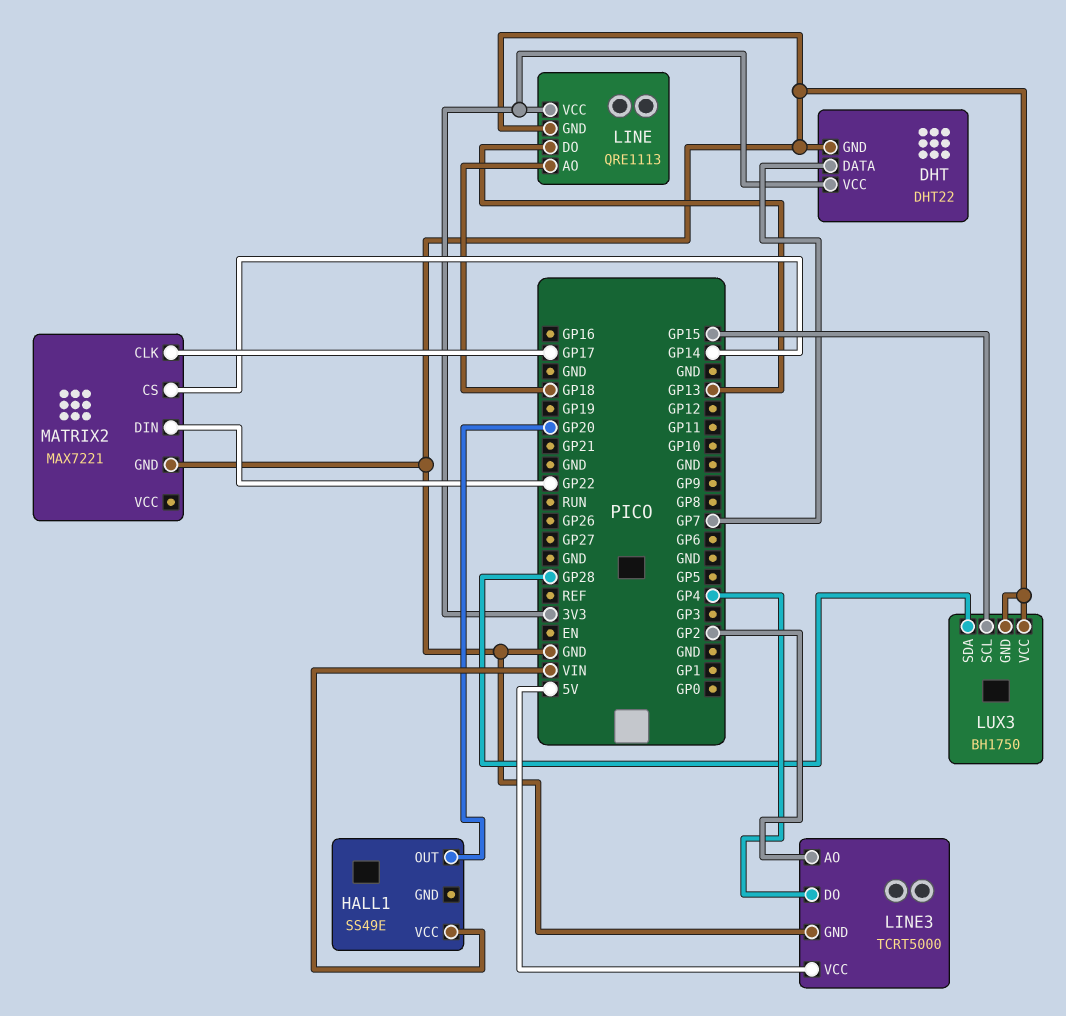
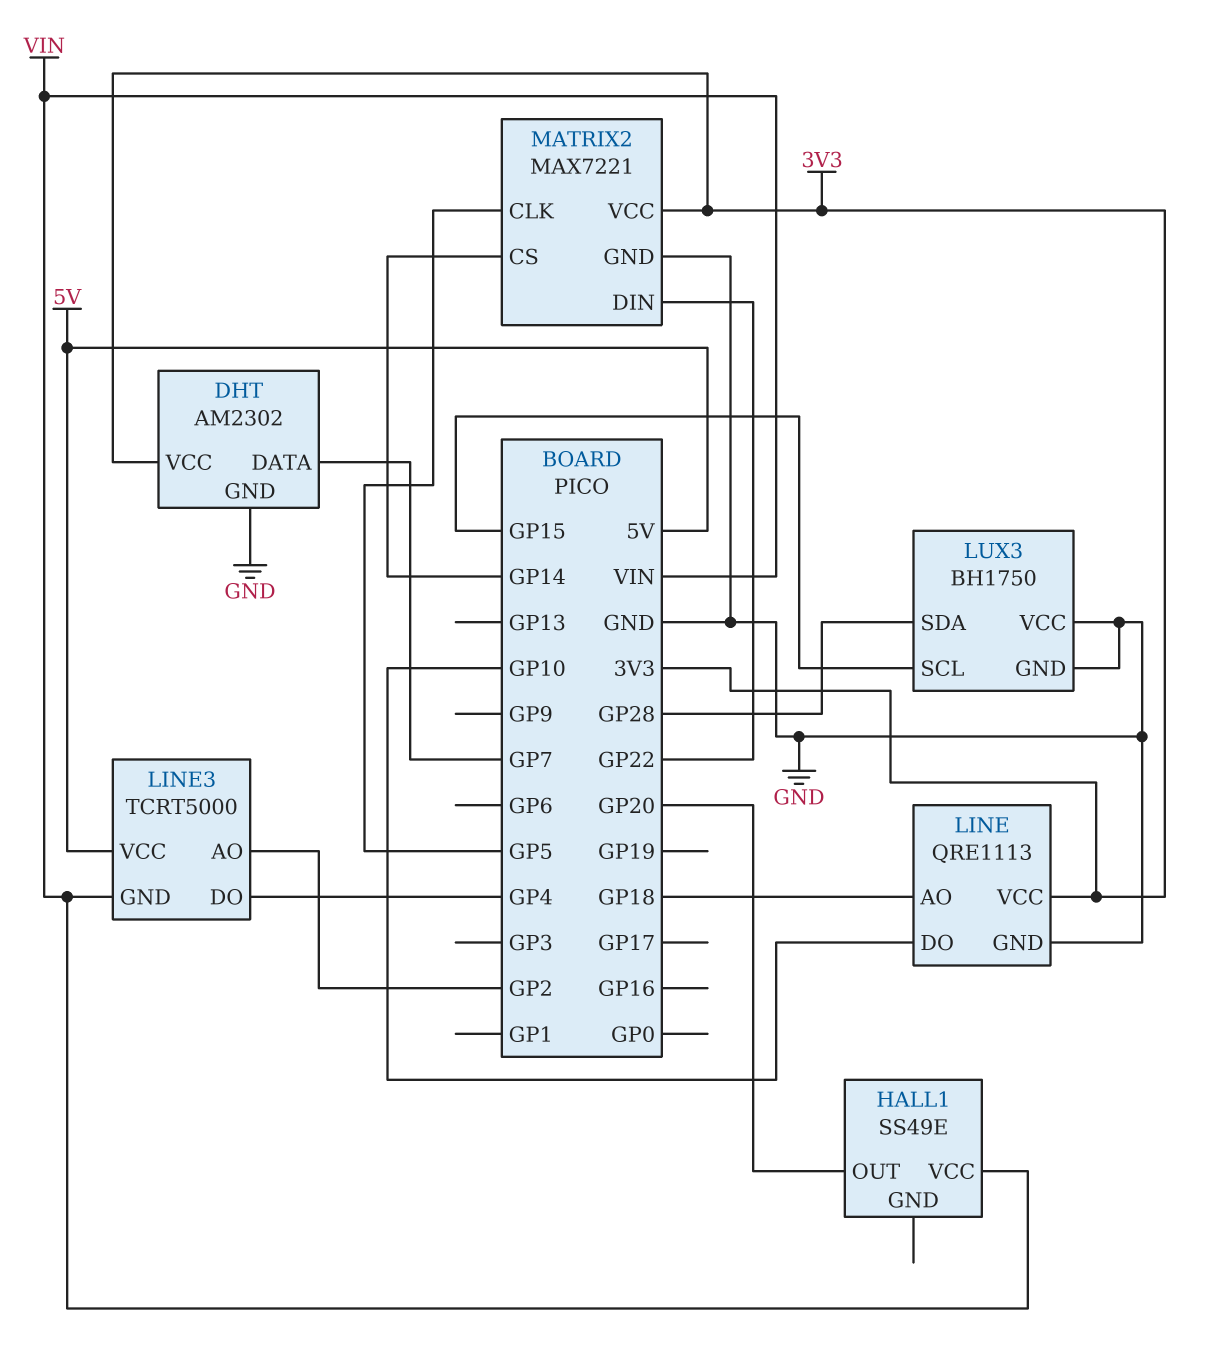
DHT: DHT22 -> AM2302
LINE pin DO: GP13 -> GP10
LINE3 pin GND: GND -> VIN
MATRIX2 pin CLK: GP17 -> GP5
MATRIX2 pin VCC: none -> 3V3

